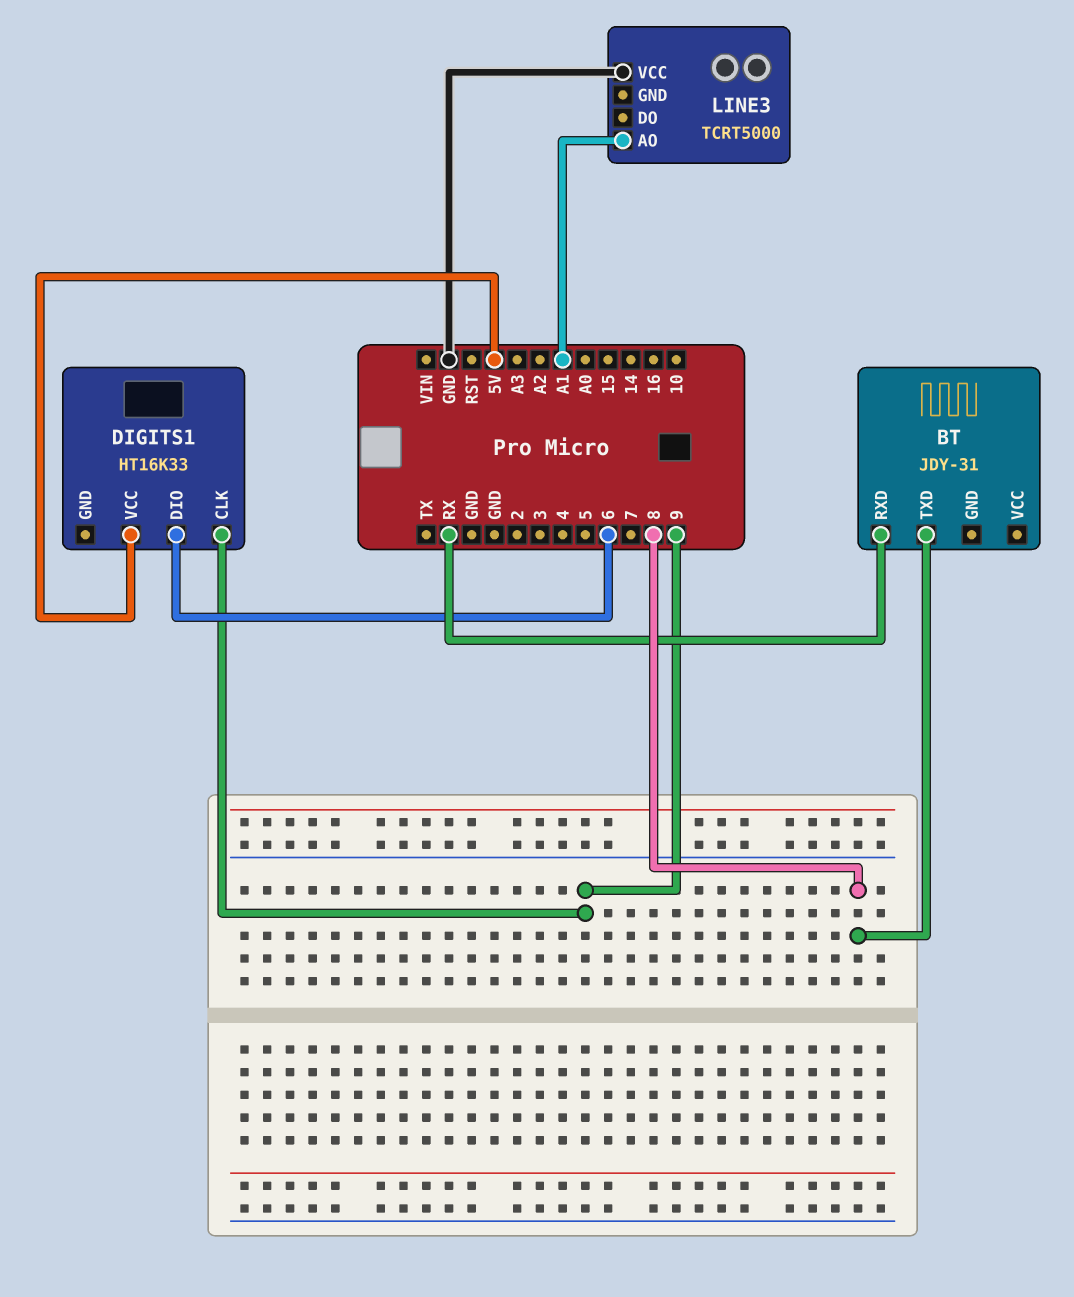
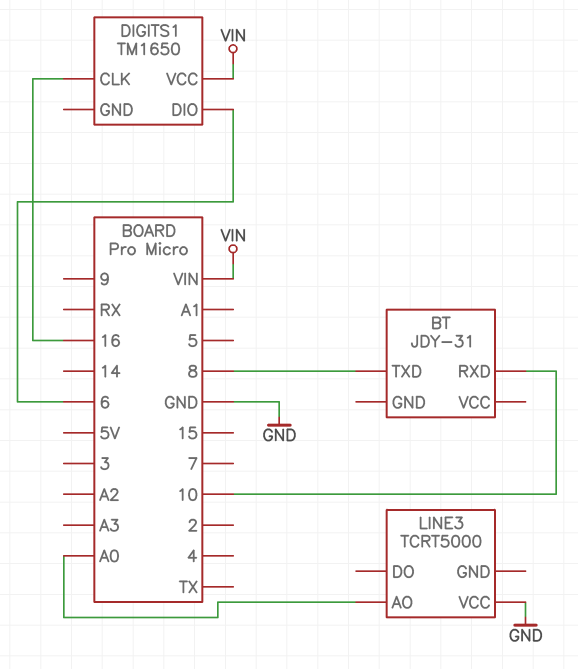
BT pin RXD: RX -> 10
DIGITS1: HT16K33 -> TM1650
DIGITS1 pin CLK: 9 -> 16
DIGITS1 pin VCC: 5V -> VIN
LINE3 pin AO: A1 -> A0

